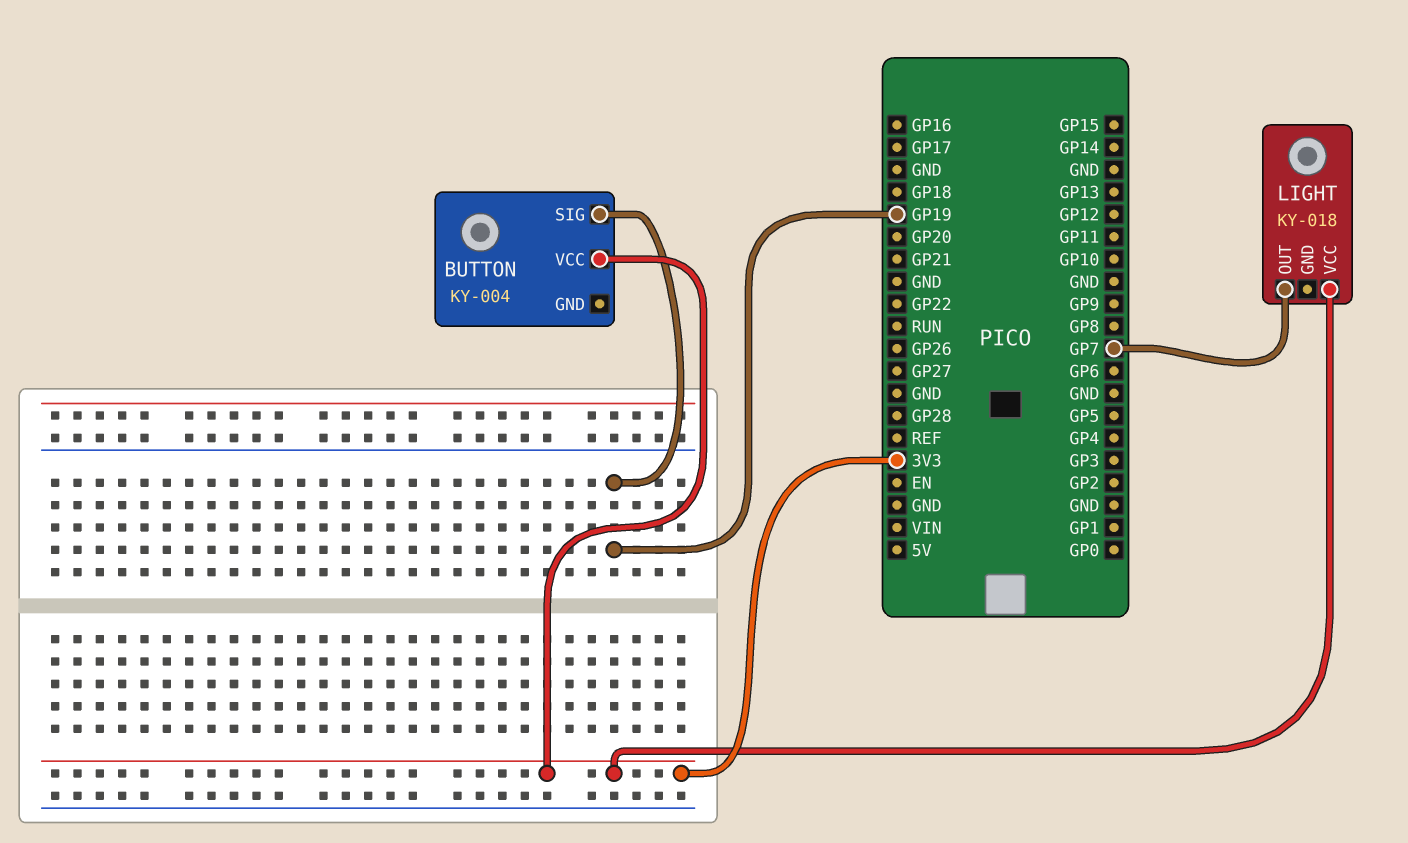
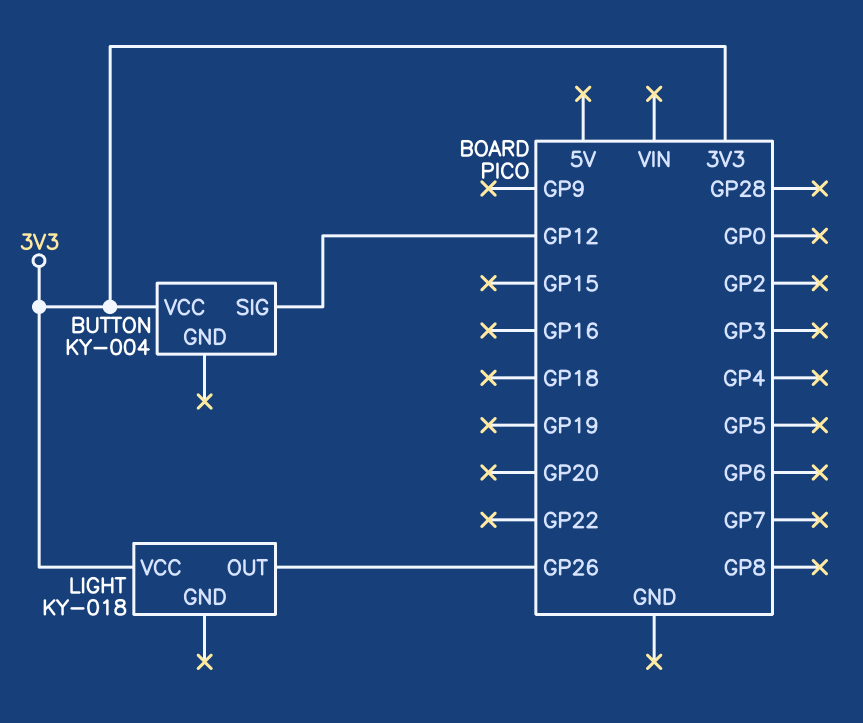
BUTTON pin SIG: GP19 -> GP12
LIGHT pin OUT: GP7 -> GP26

